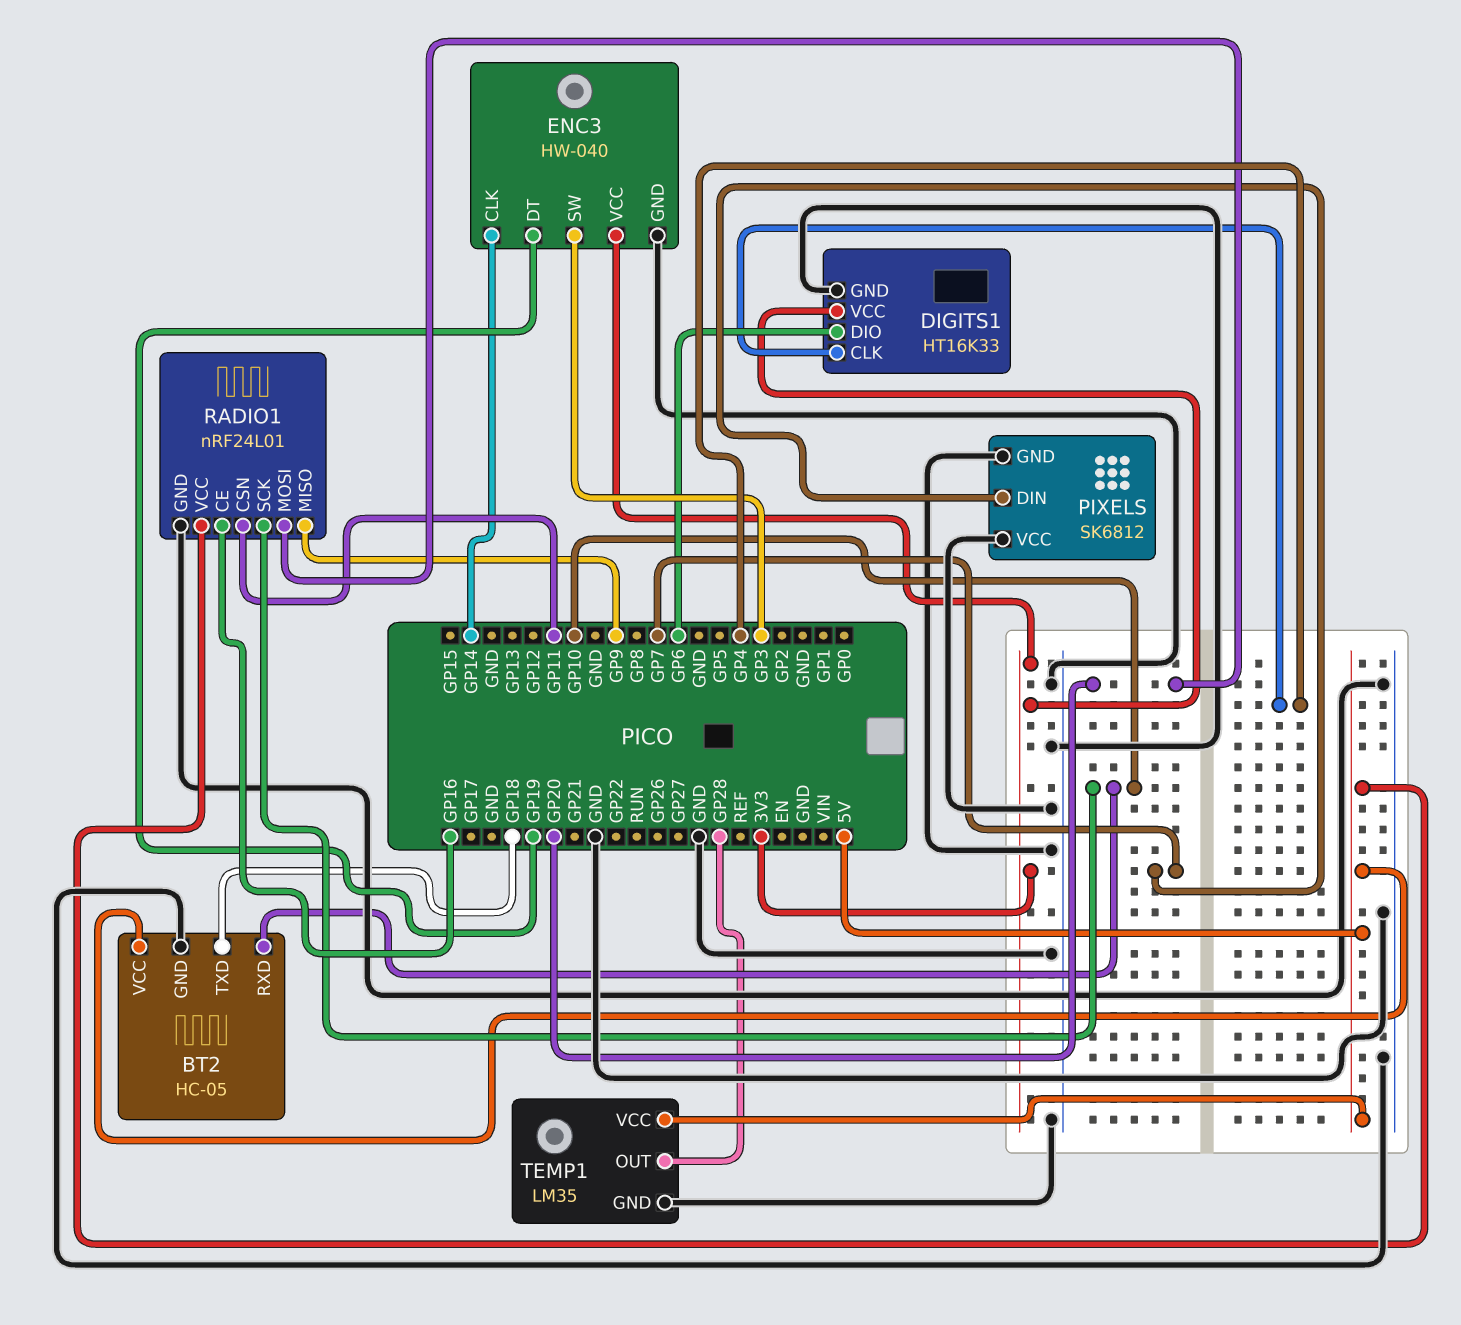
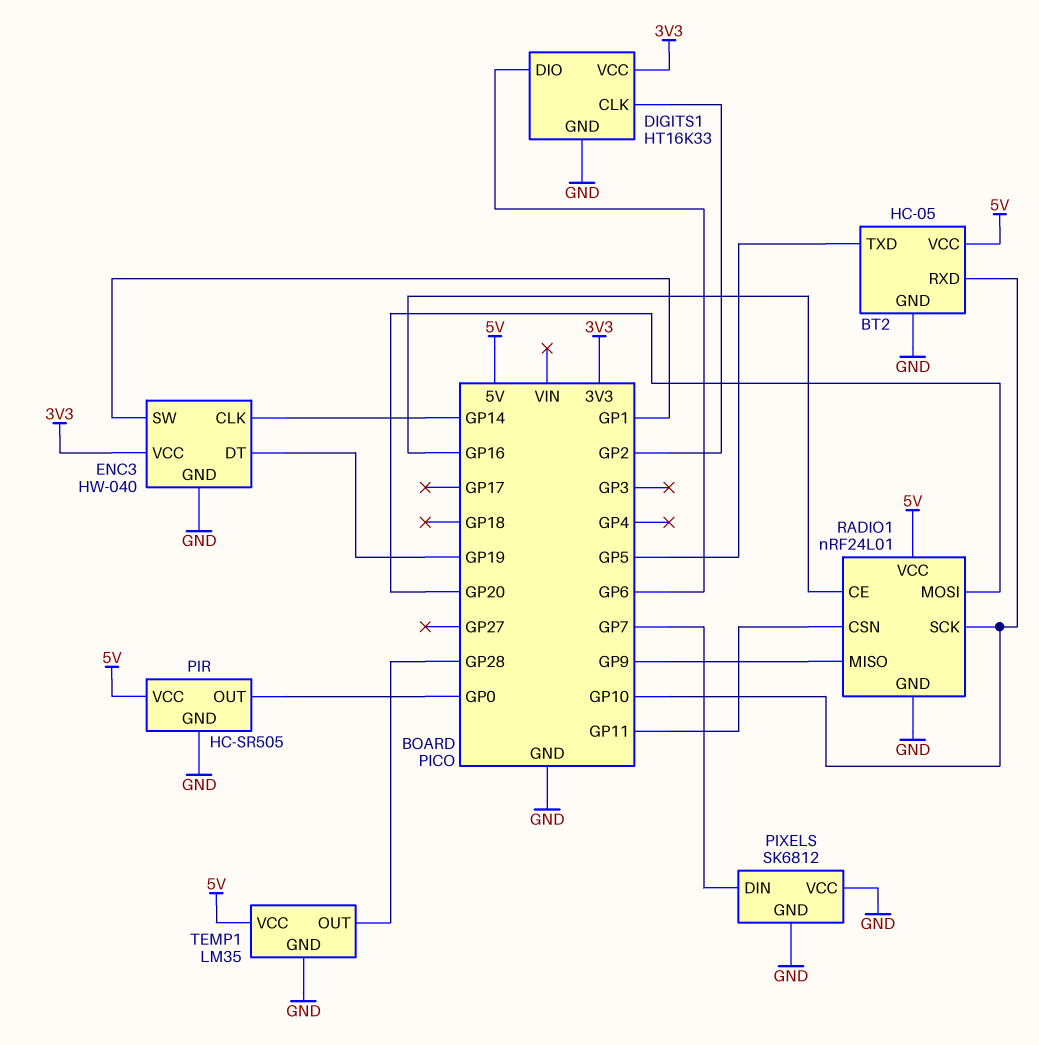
BT2 pin TXD: GP18 -> GP5
DIGITS1 pin CLK: GP4 -> GP2
ENC3 pin SW: GP3 -> GP1
PIR: none -> HC-SR505
PIR pin GND: none -> GND
PIR pin OUT: none -> GP0
PIR pin VCC: none -> 5V

